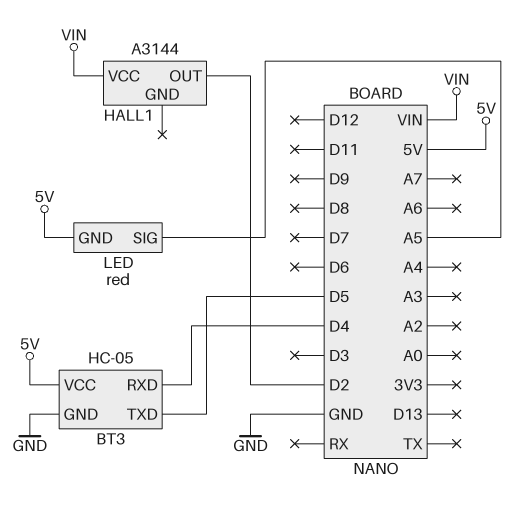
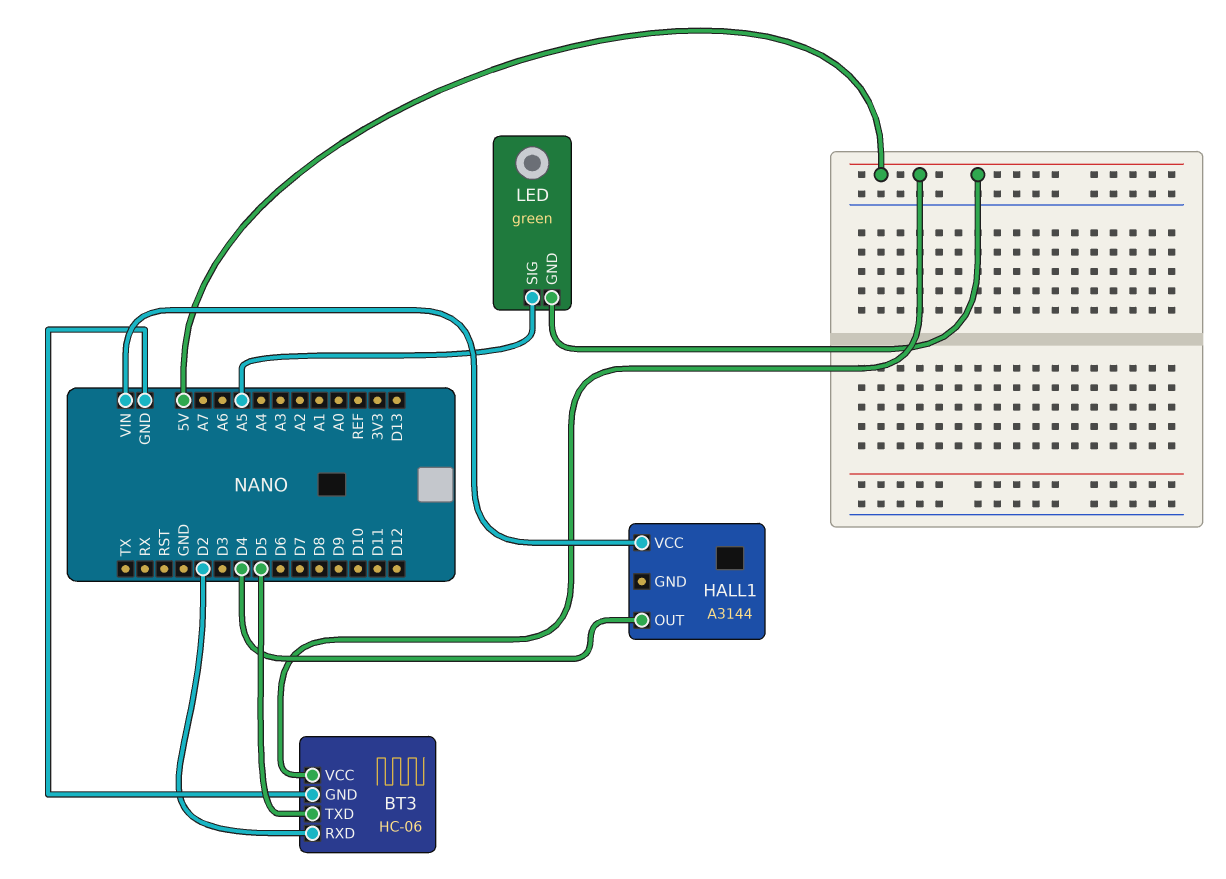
BT3: HC-05 -> HC-06
BT3 pin RXD: D4 -> D2
HALL1 pin OUT: D2 -> D4
LED: red -> green

